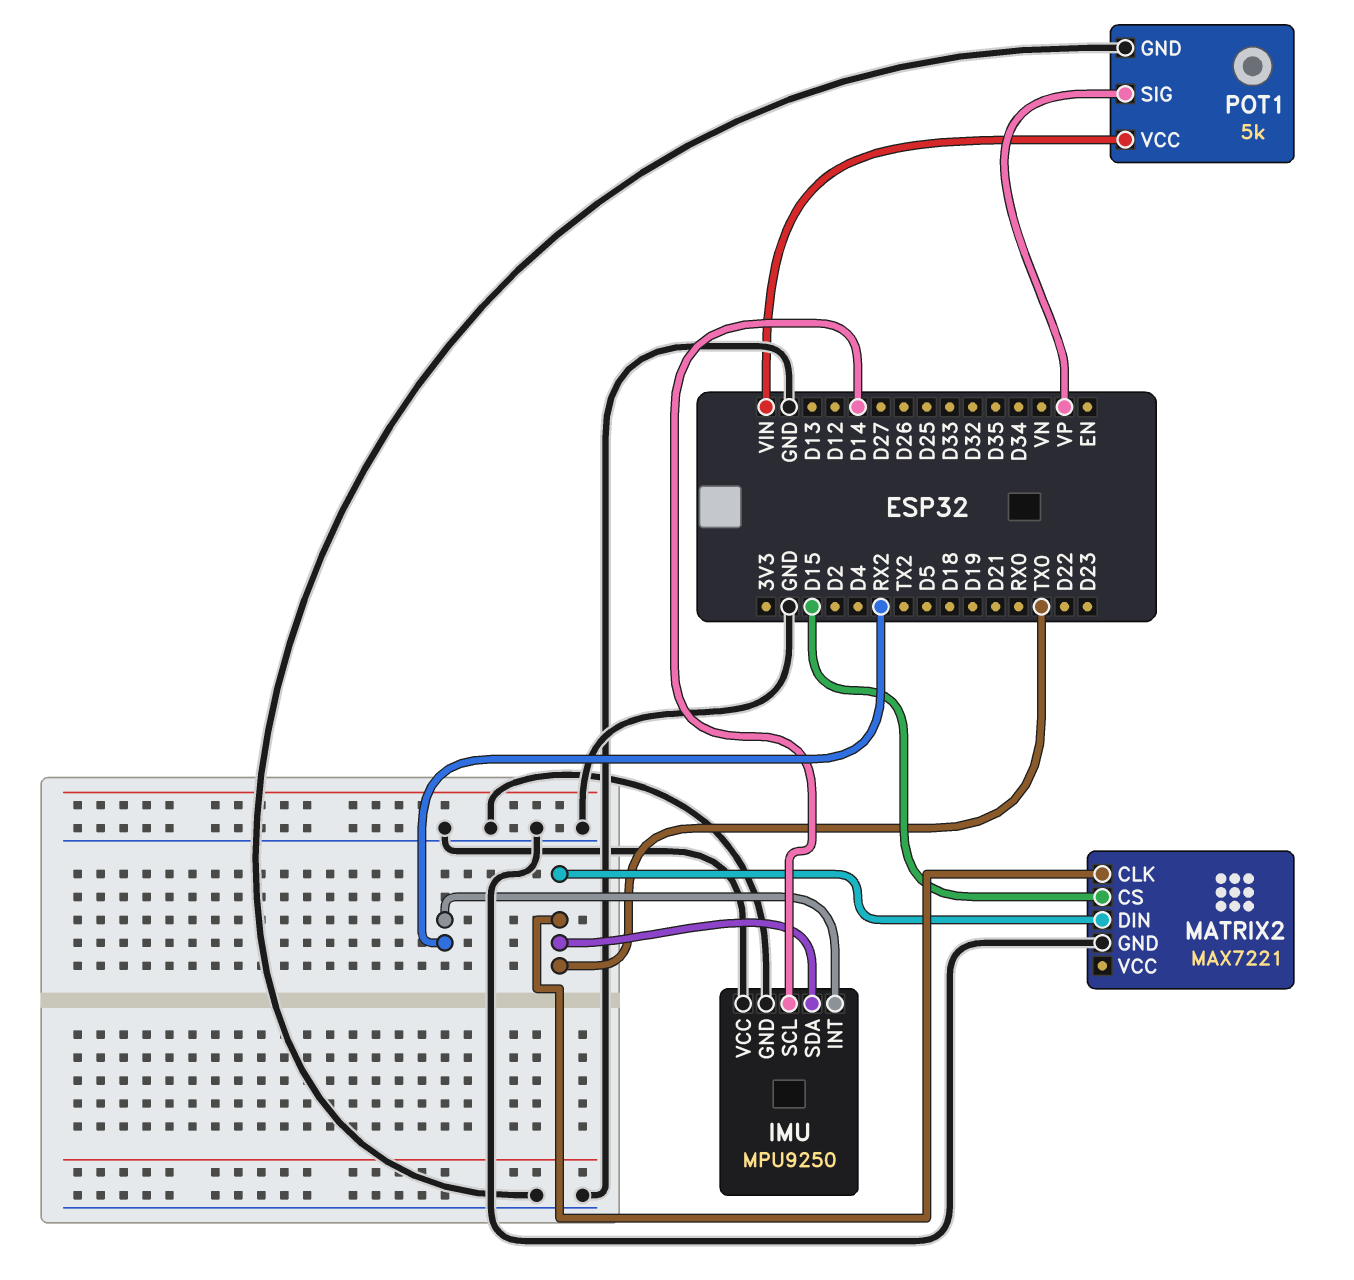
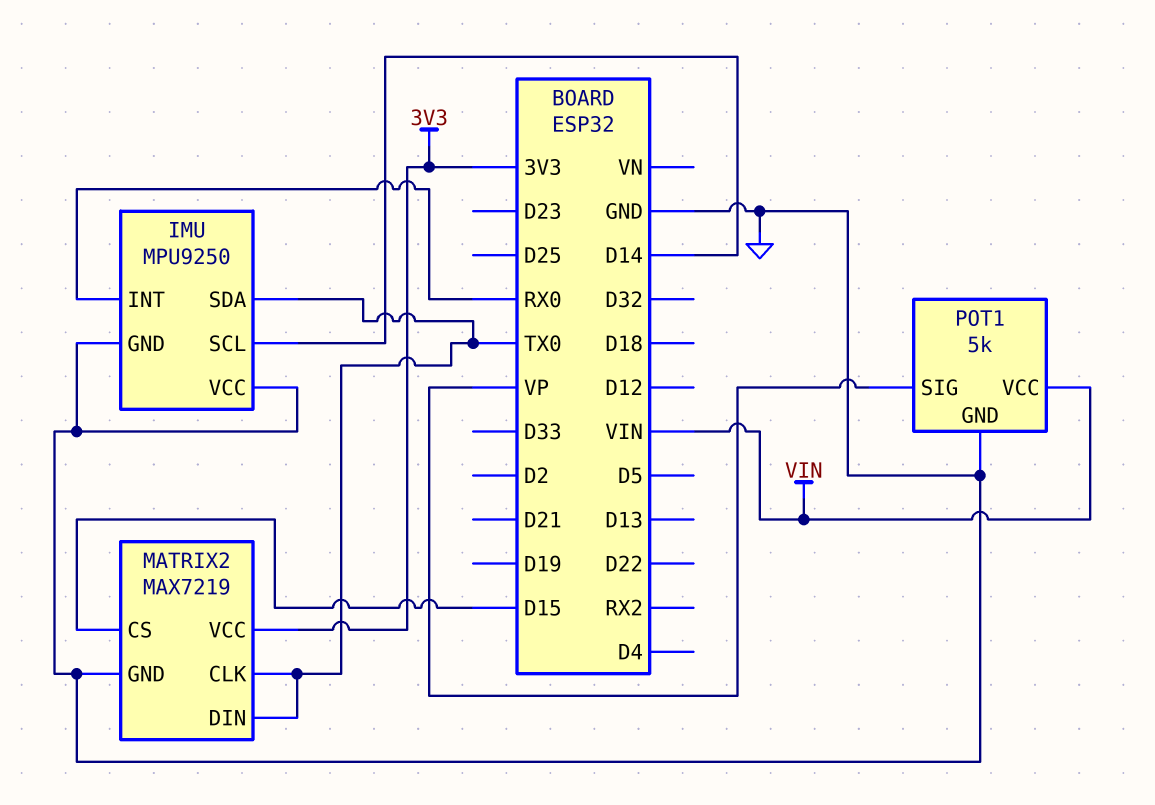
IMU pin INT: RX2 -> RX0
MATRIX2: MAX7221 -> MAX7219
MATRIX2 pin VCC: none -> 3V3

